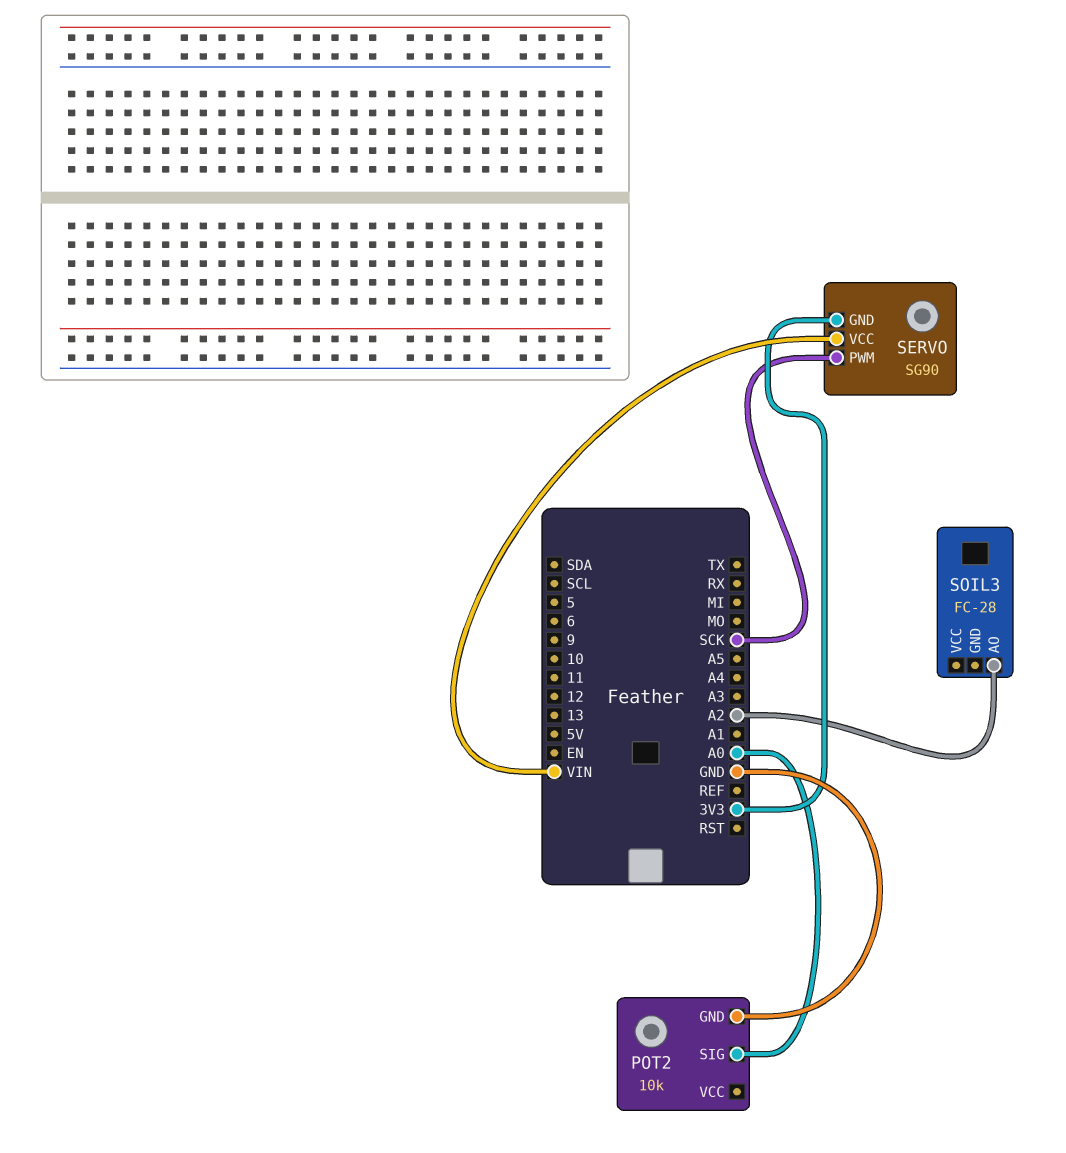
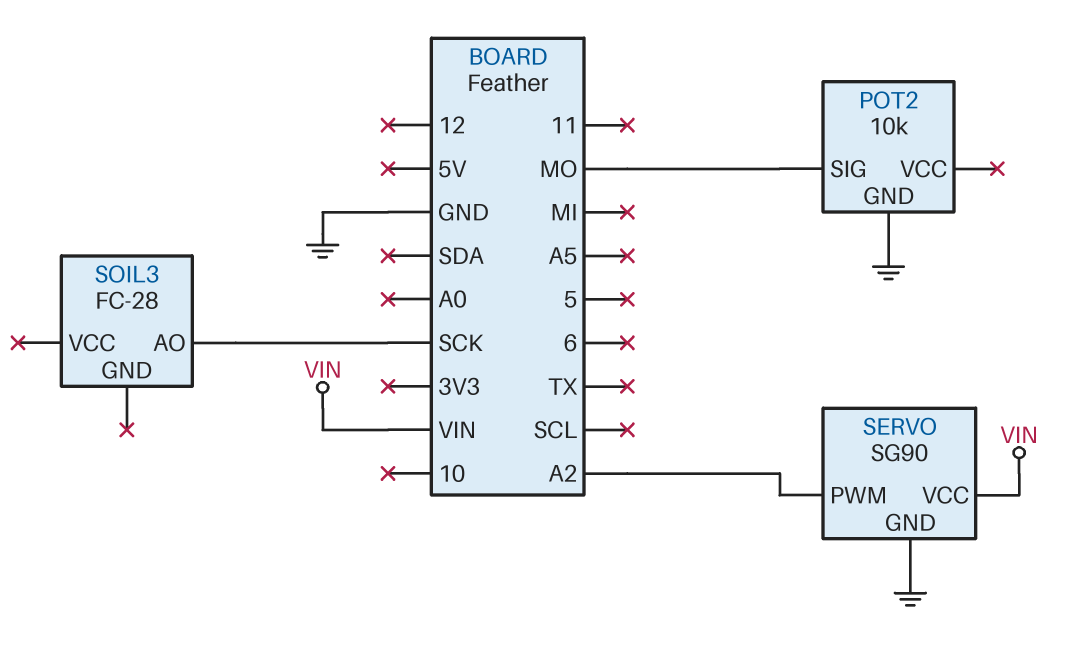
POT2 pin SIG: A0 -> MO
SERVO pin GND: 3V3 -> GND
SERVO pin PWM: SCK -> A2
SOIL3 pin AO: A2 -> SCK

